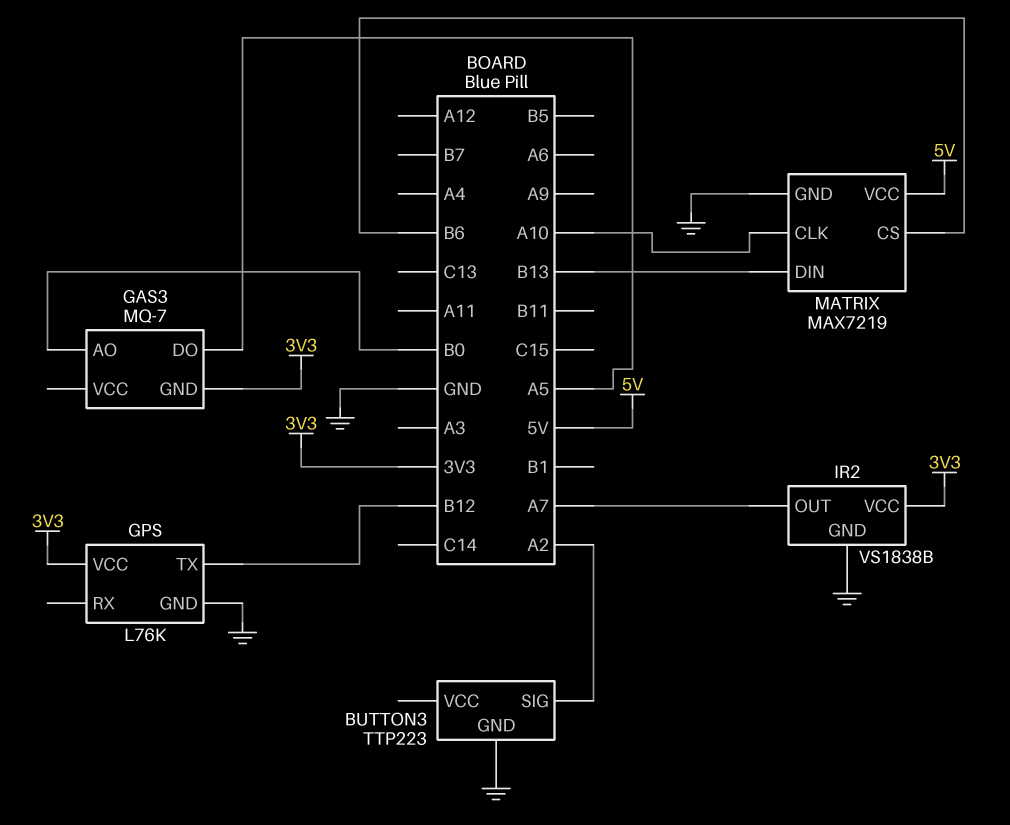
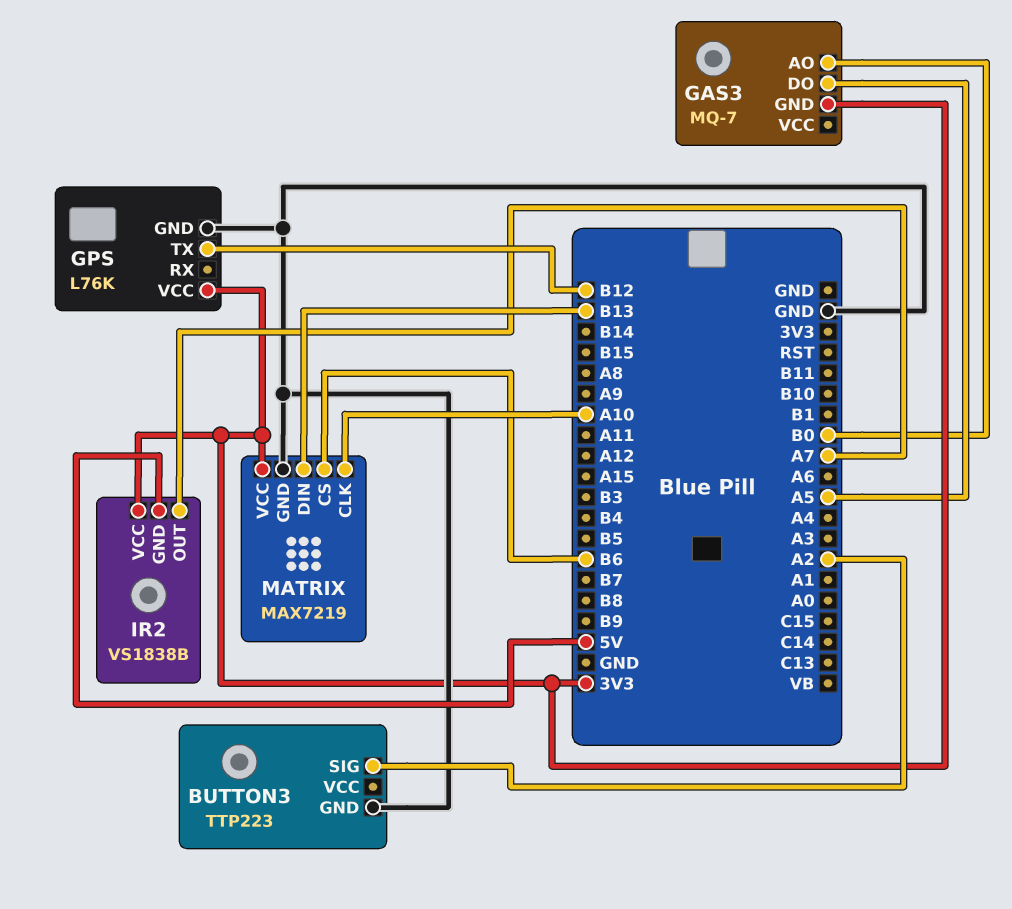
IR2 pin GND: GND -> 5V
MATRIX pin VCC: 5V -> 3V3

